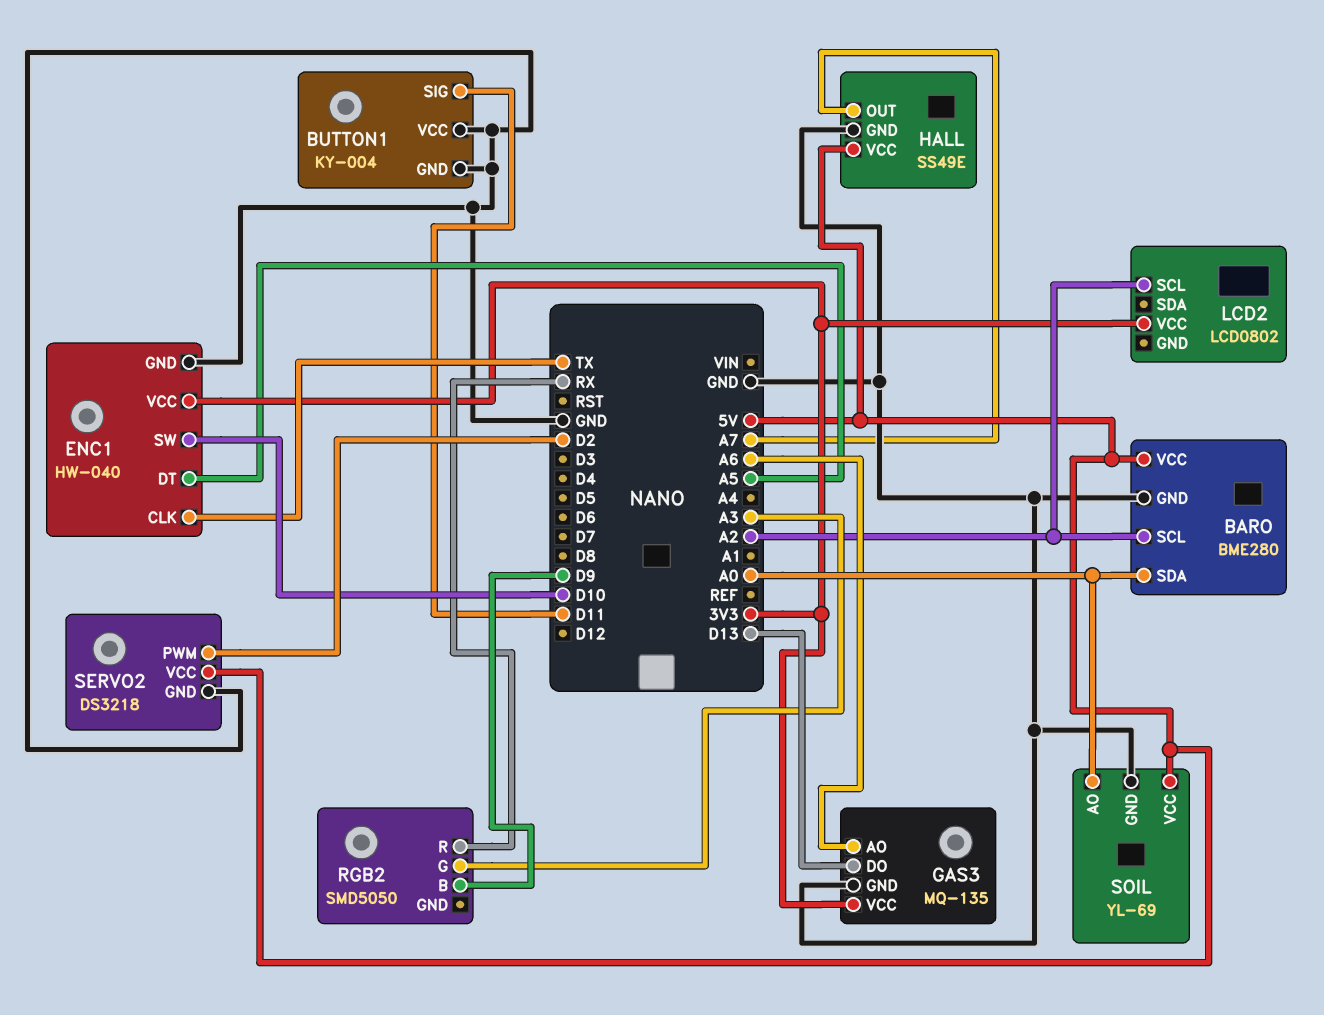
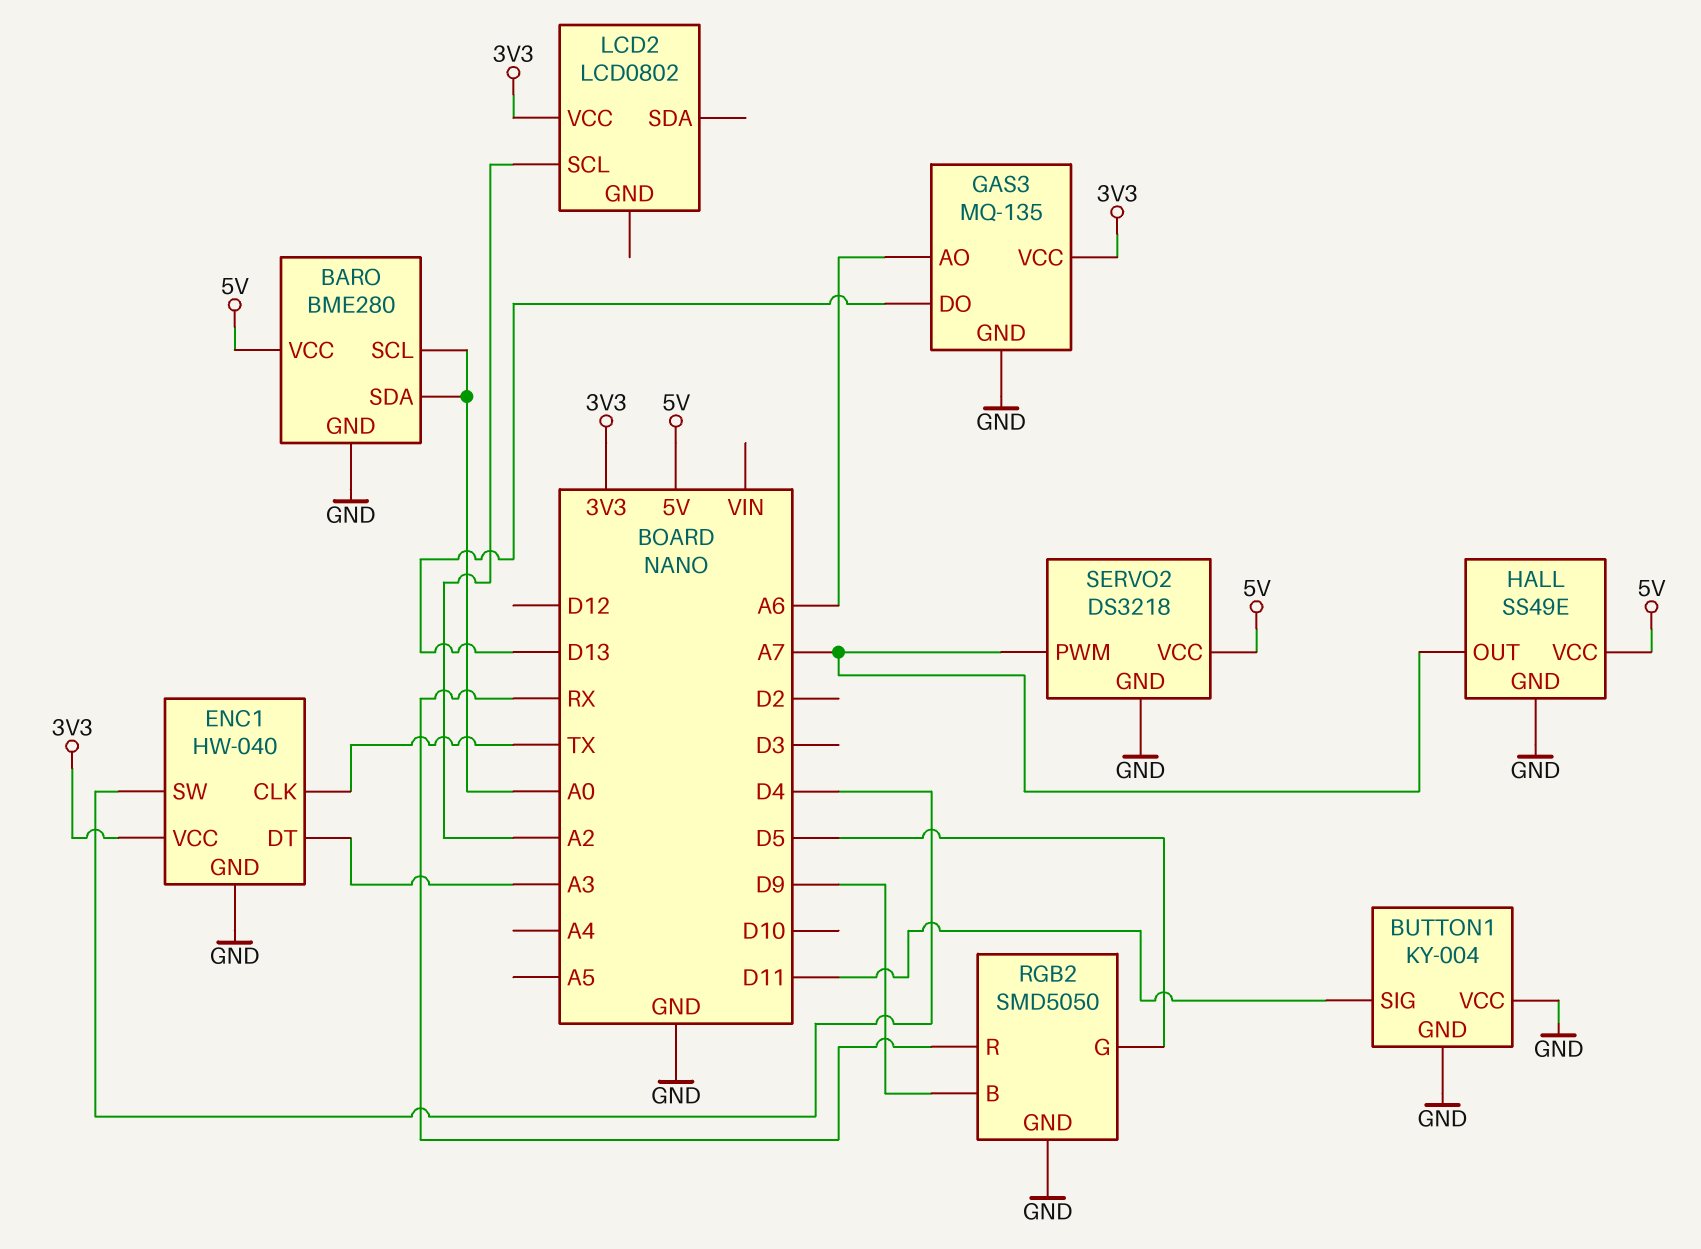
BARO pin SCL: A2 -> A0
ENC1 pin DT: A5 -> A3
ENC1 pin SW: D10 -> D4
RGB2 pin G: A3 -> D5
RGB2 pin GND: none -> GND
SERVO2 pin PWM: D2 -> A7
SOIL: YL-69 -> none
SOIL pin AO: A0 -> none
SOIL pin GND: GND -> none
SOIL pin VCC: 5V -> none

